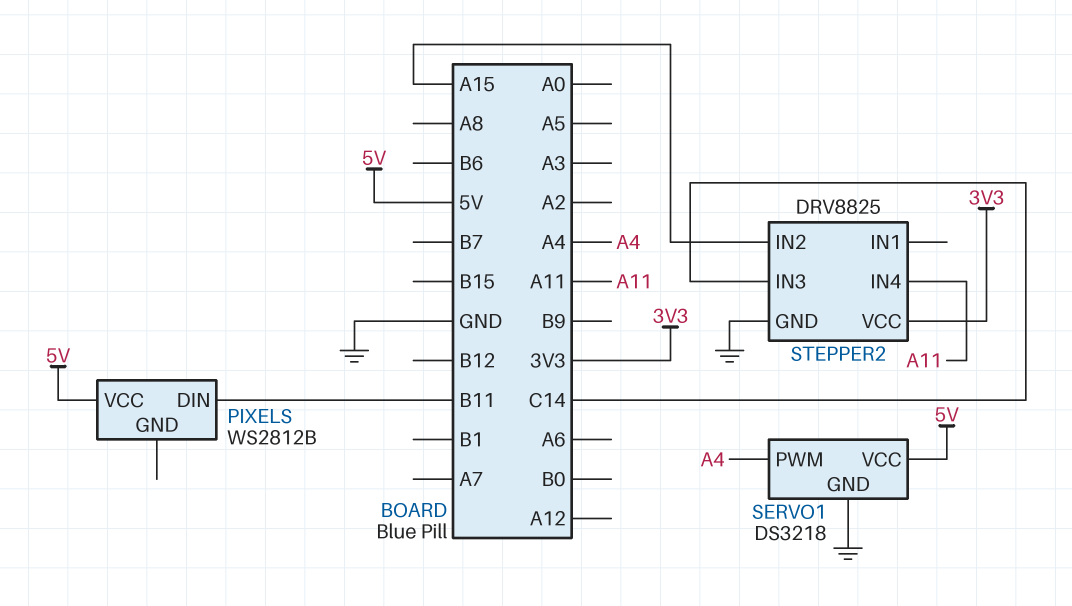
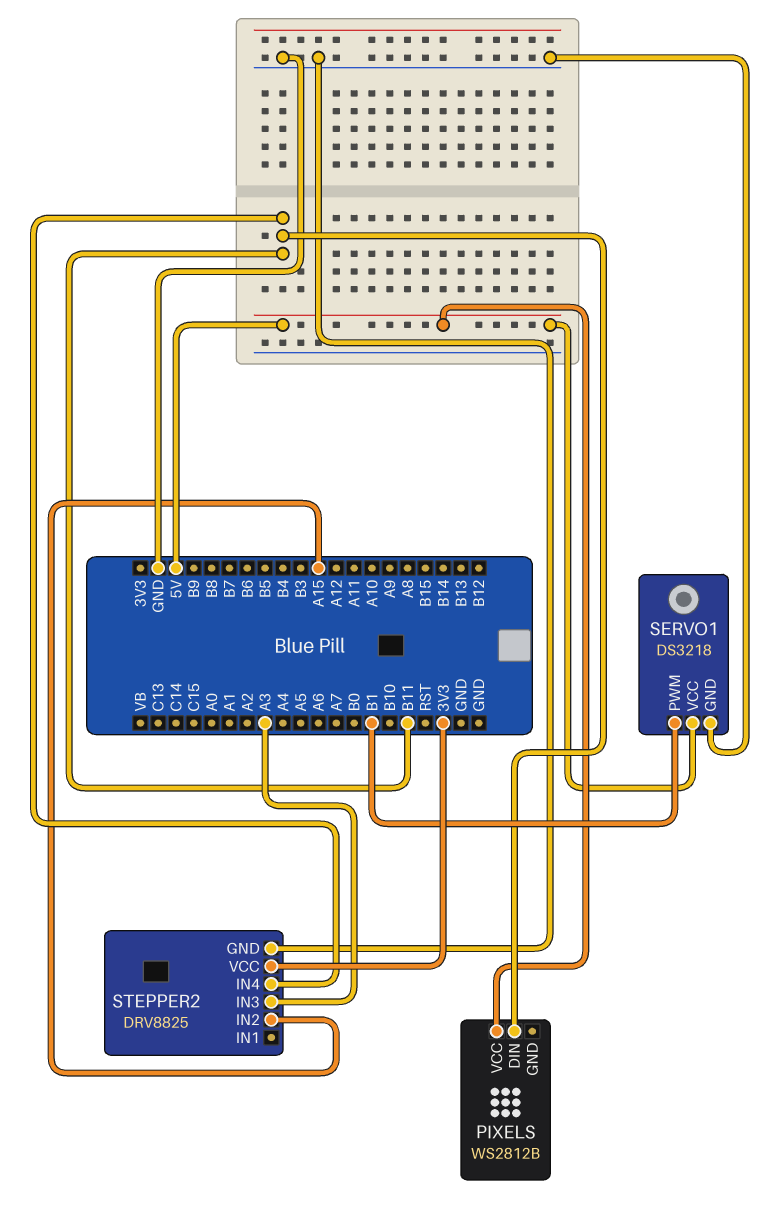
SERVO1 pin PWM: A4 -> B1
STEPPER2 pin IN3: C14 -> A3
STEPPER2 pin IN4: A11 -> B11

